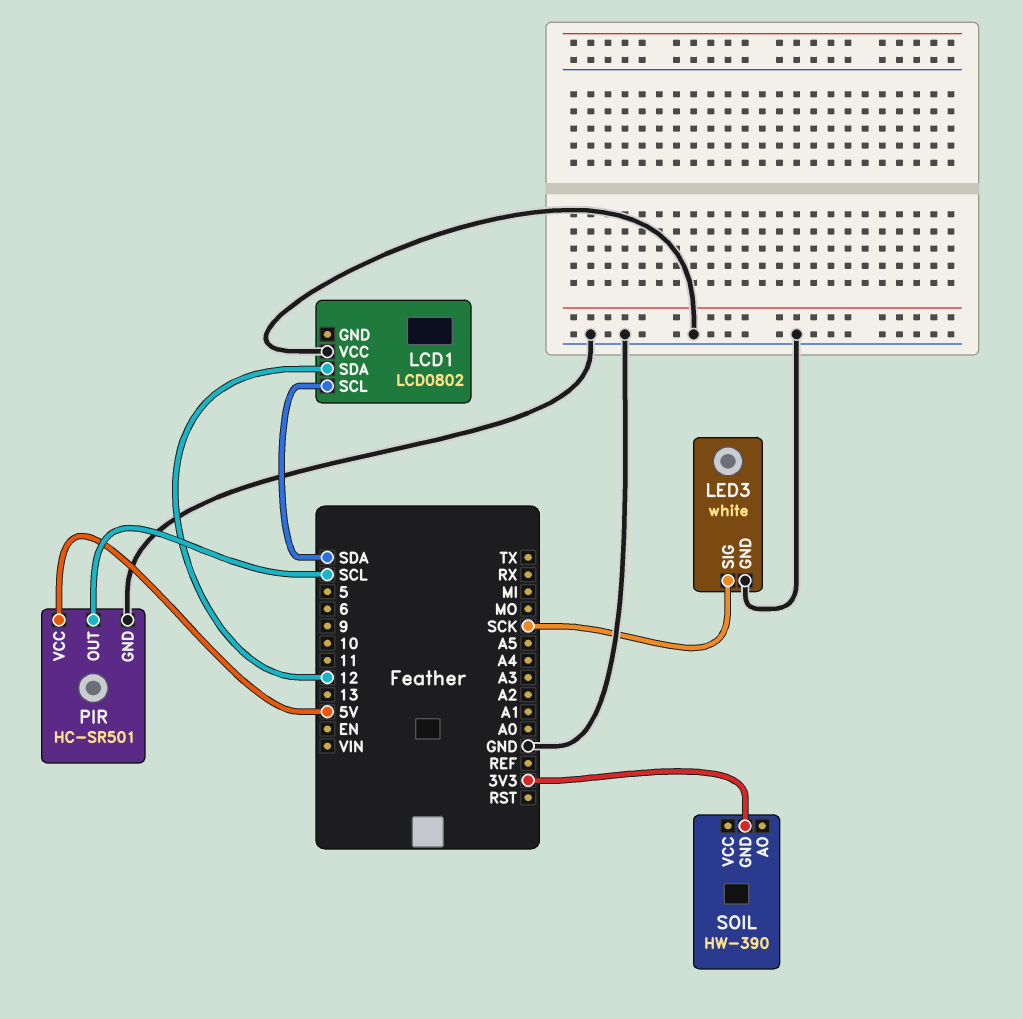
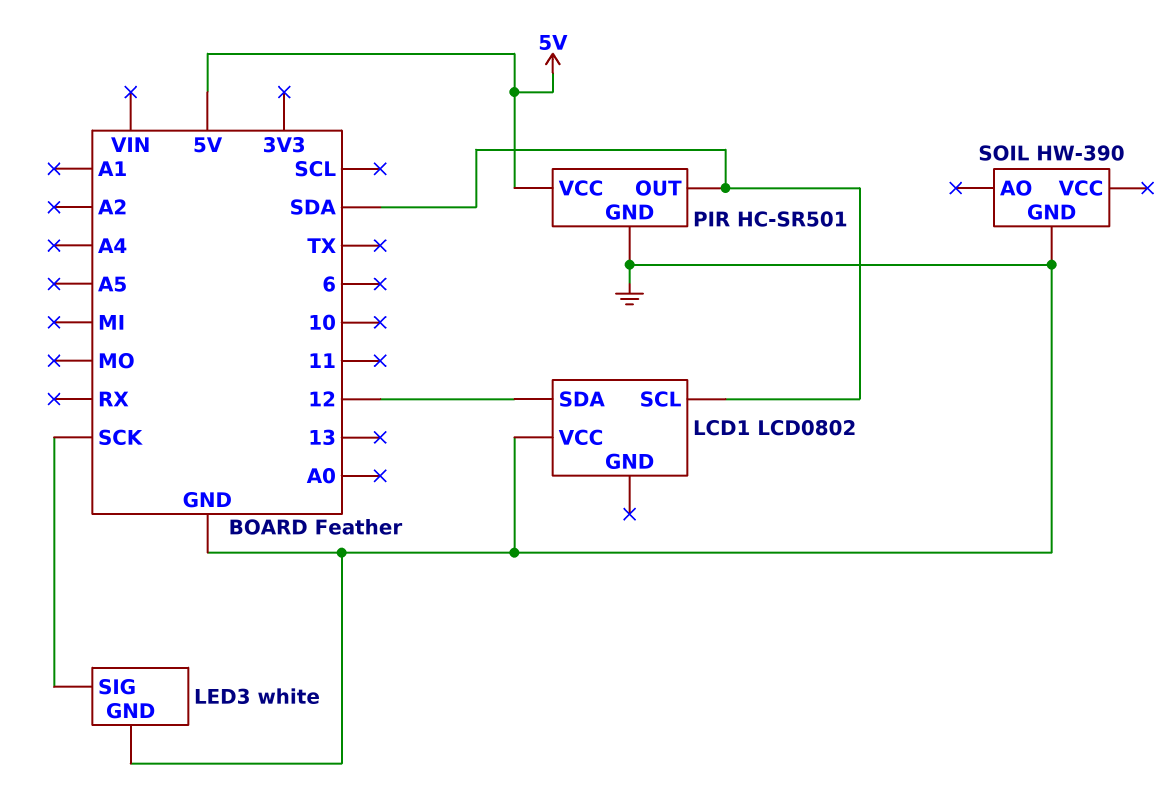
PIR pin OUT: SCL -> SDA
SOIL pin GND: 3V3 -> GND

